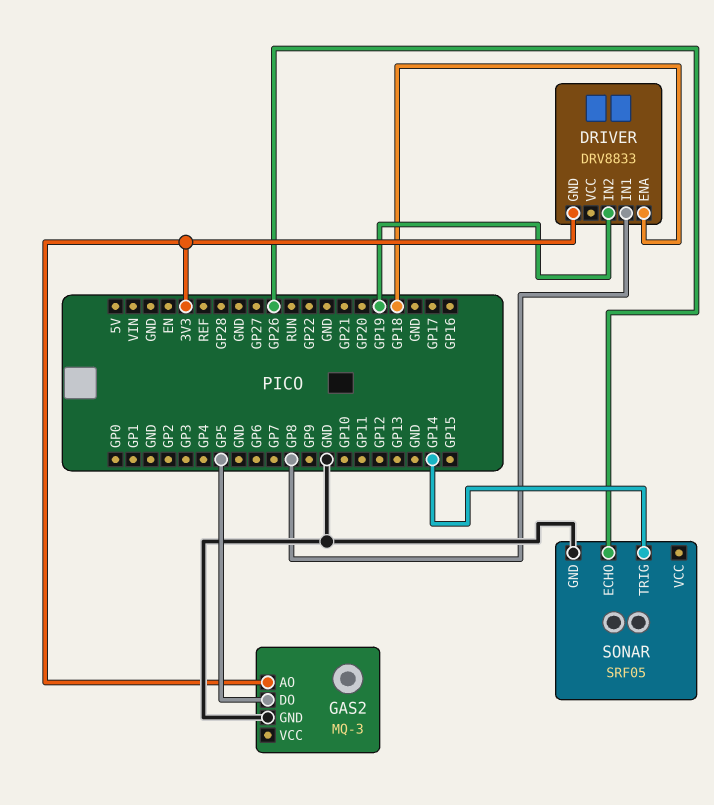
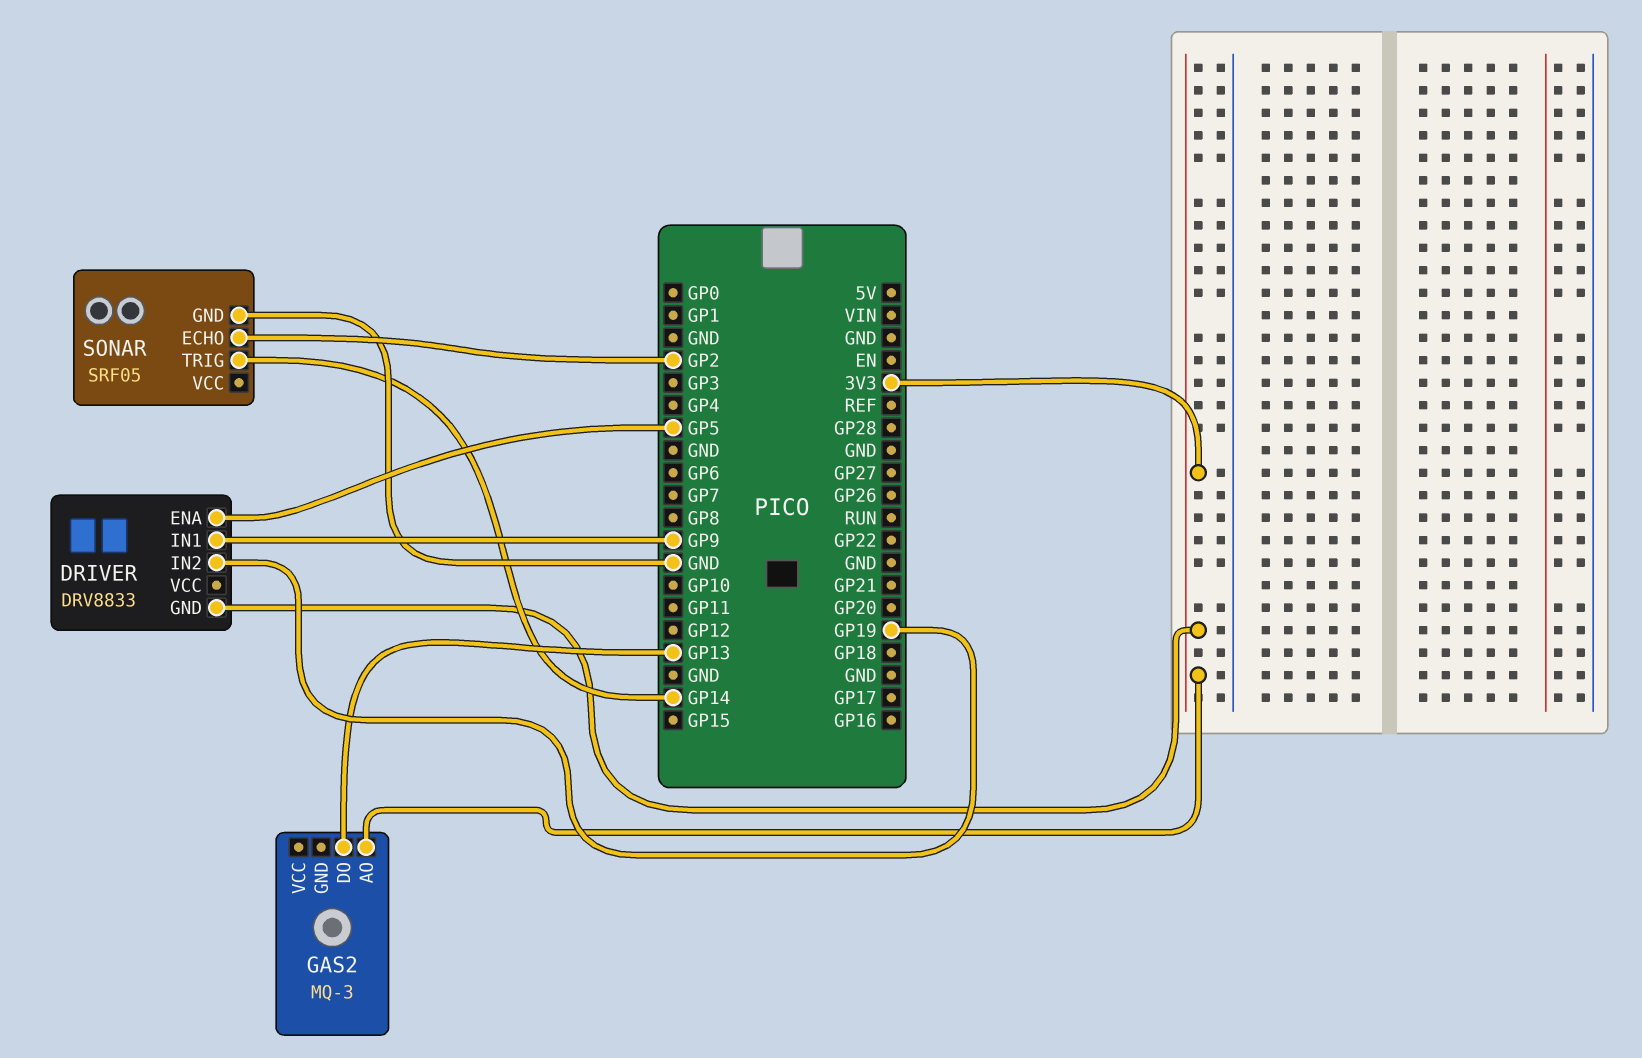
DRIVER pin ENA: GP18 -> GP5
DRIVER pin IN1: GP8 -> GP9
GAS2 pin DO: GP5 -> GP13
GAS2 pin GND: GND -> none
SONAR pin ECHO: GP26 -> GP2

